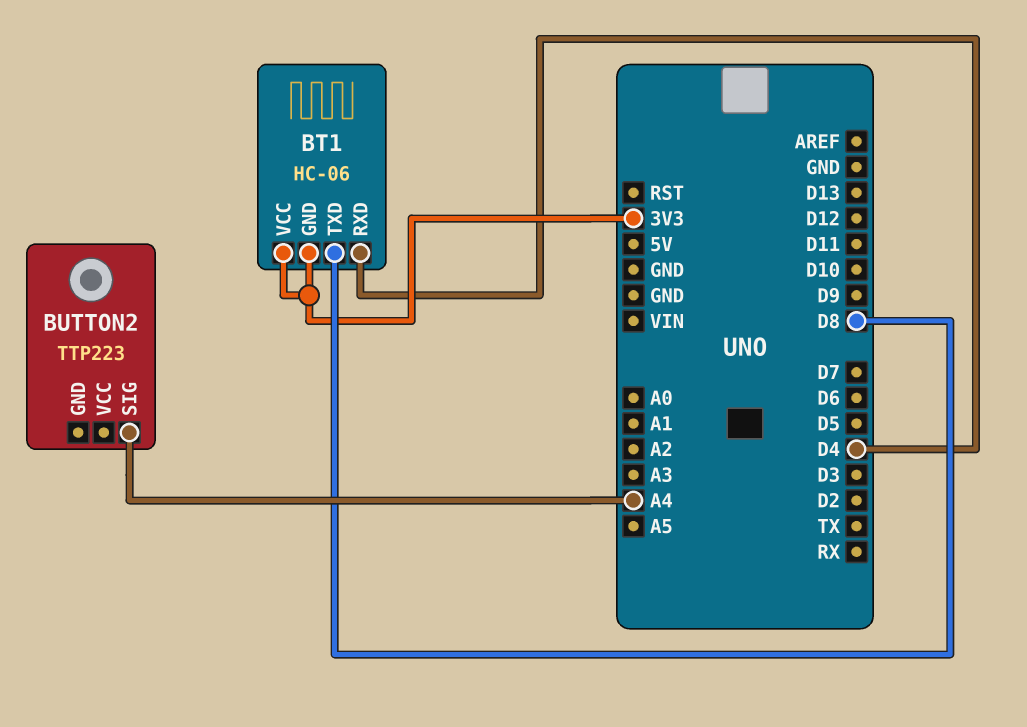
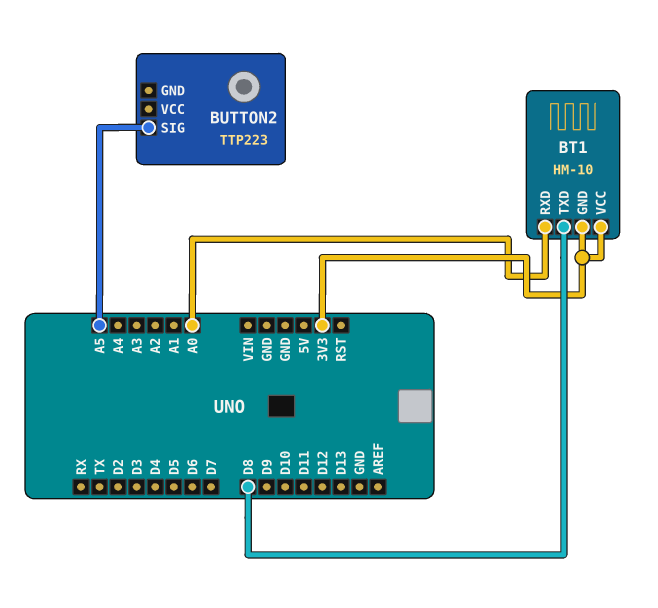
BT1: HC-06 -> HM-10
BT1 pin RXD: D4 -> A0
BUTTON2 pin SIG: A4 -> A5

